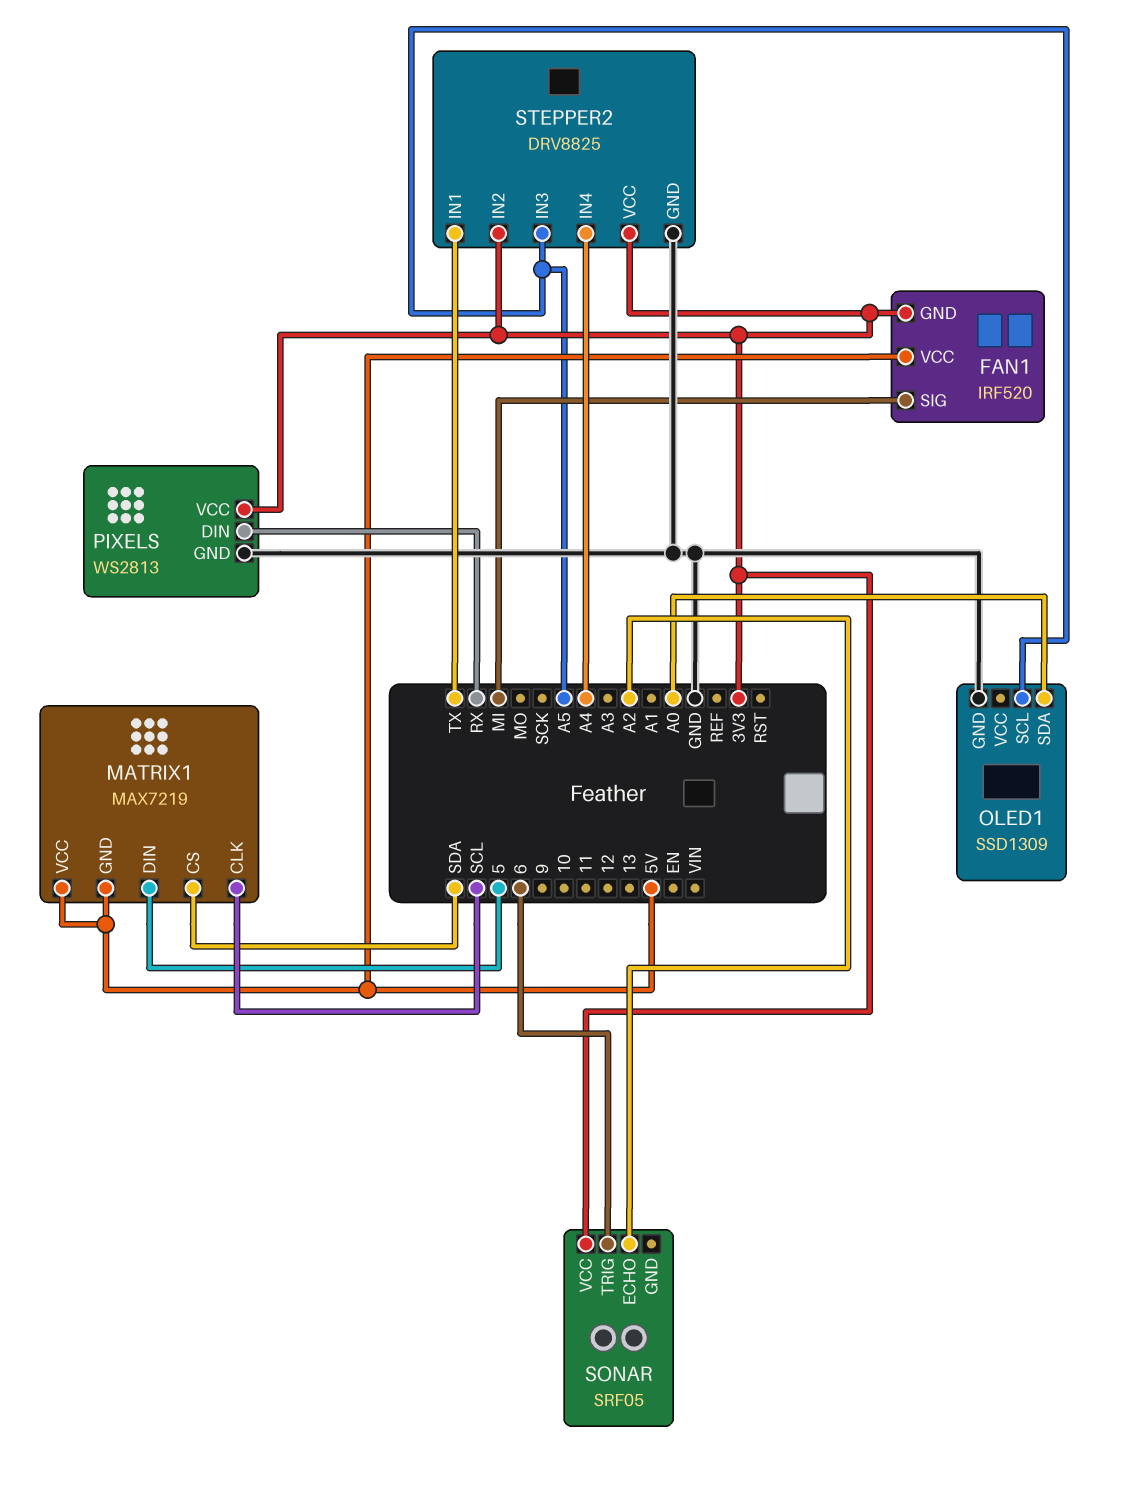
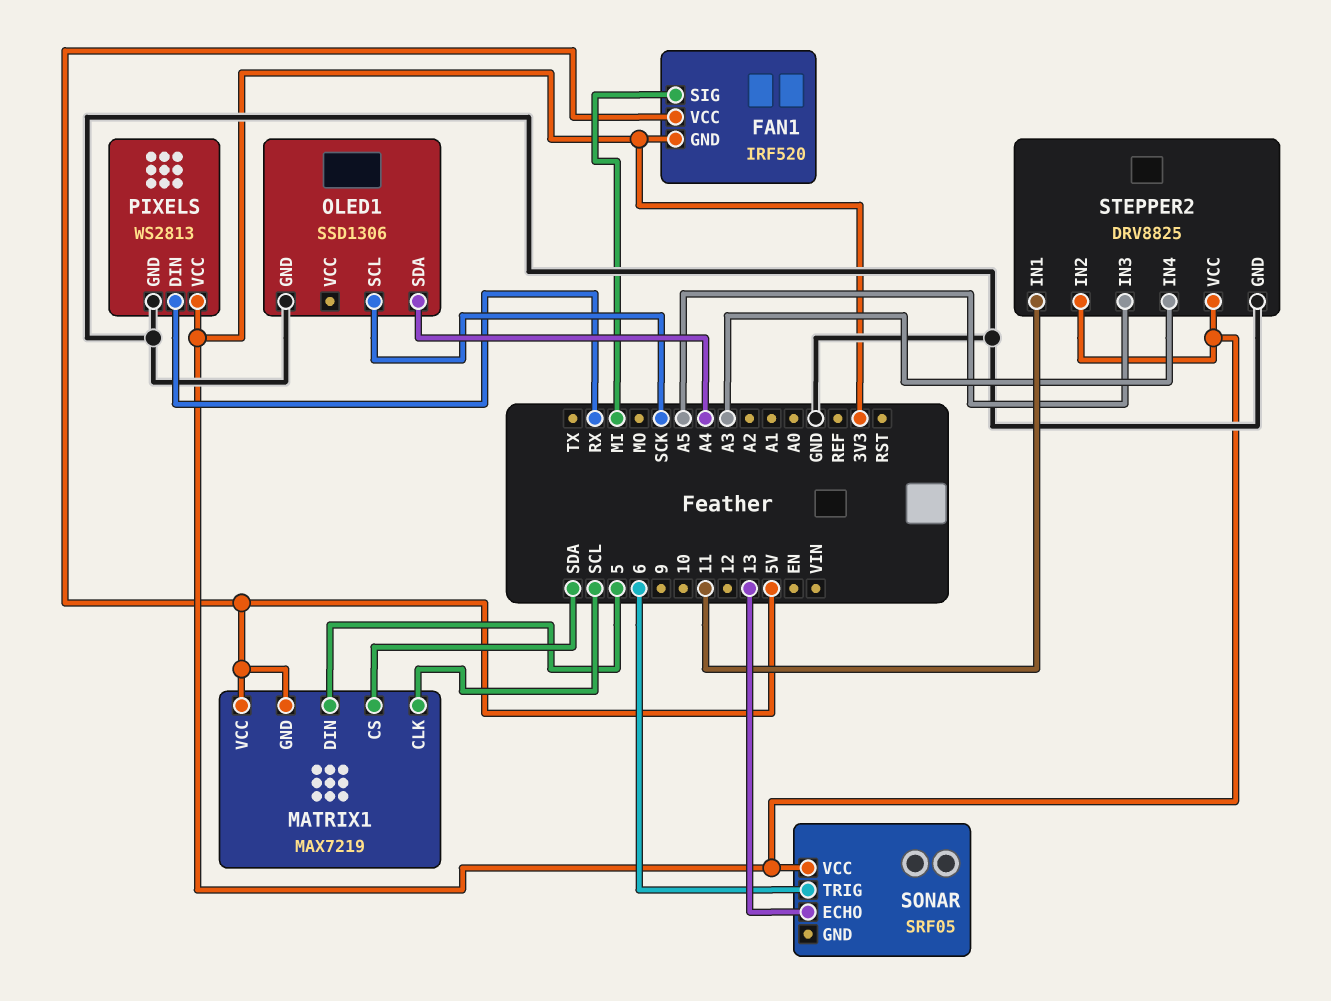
OLED1: SSD1309 -> SSD1306
OLED1 pin SCL: A5 -> SCK
OLED1 pin SDA: A0 -> A4
SONAR pin ECHO: A2 -> 13
STEPPER2 pin IN1: TX -> 11
STEPPER2 pin IN4: A4 -> A3

